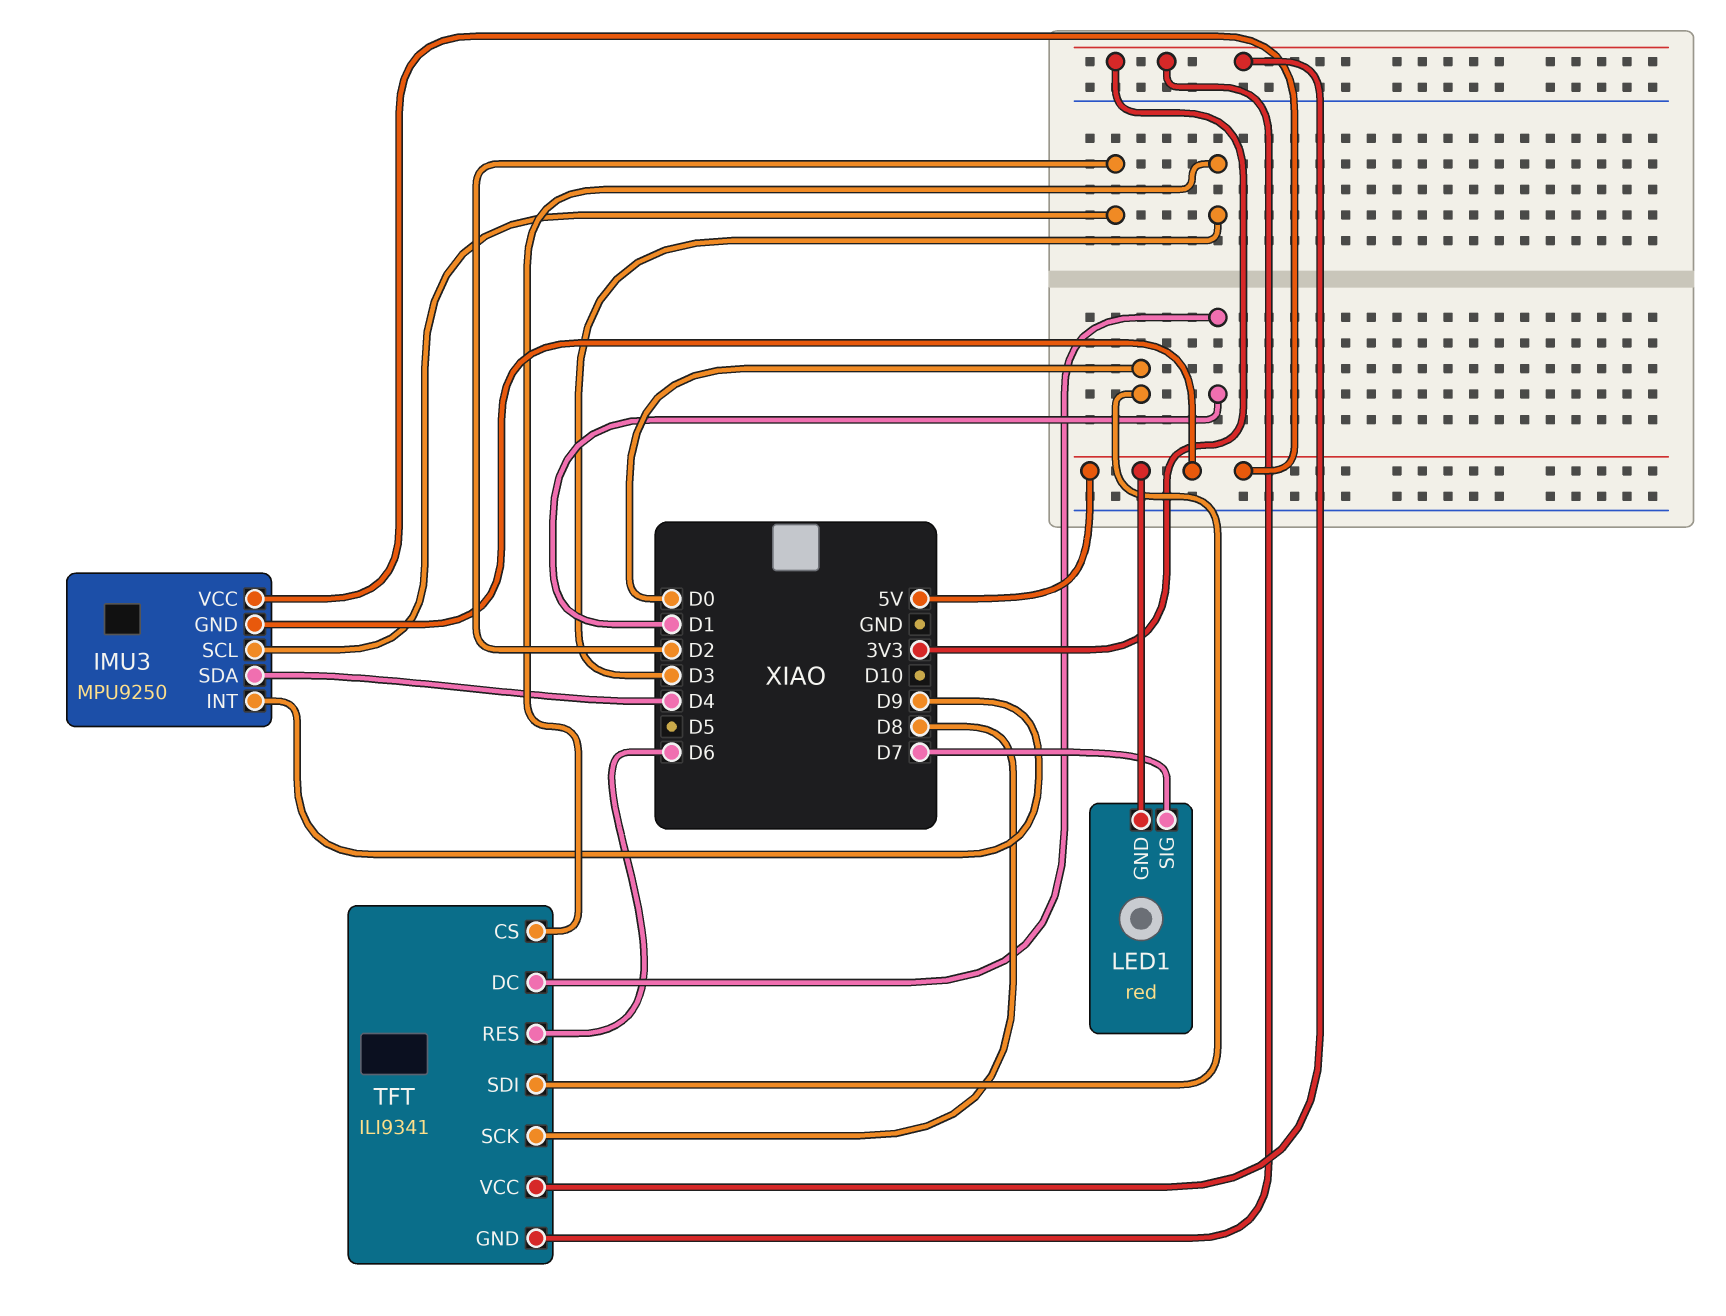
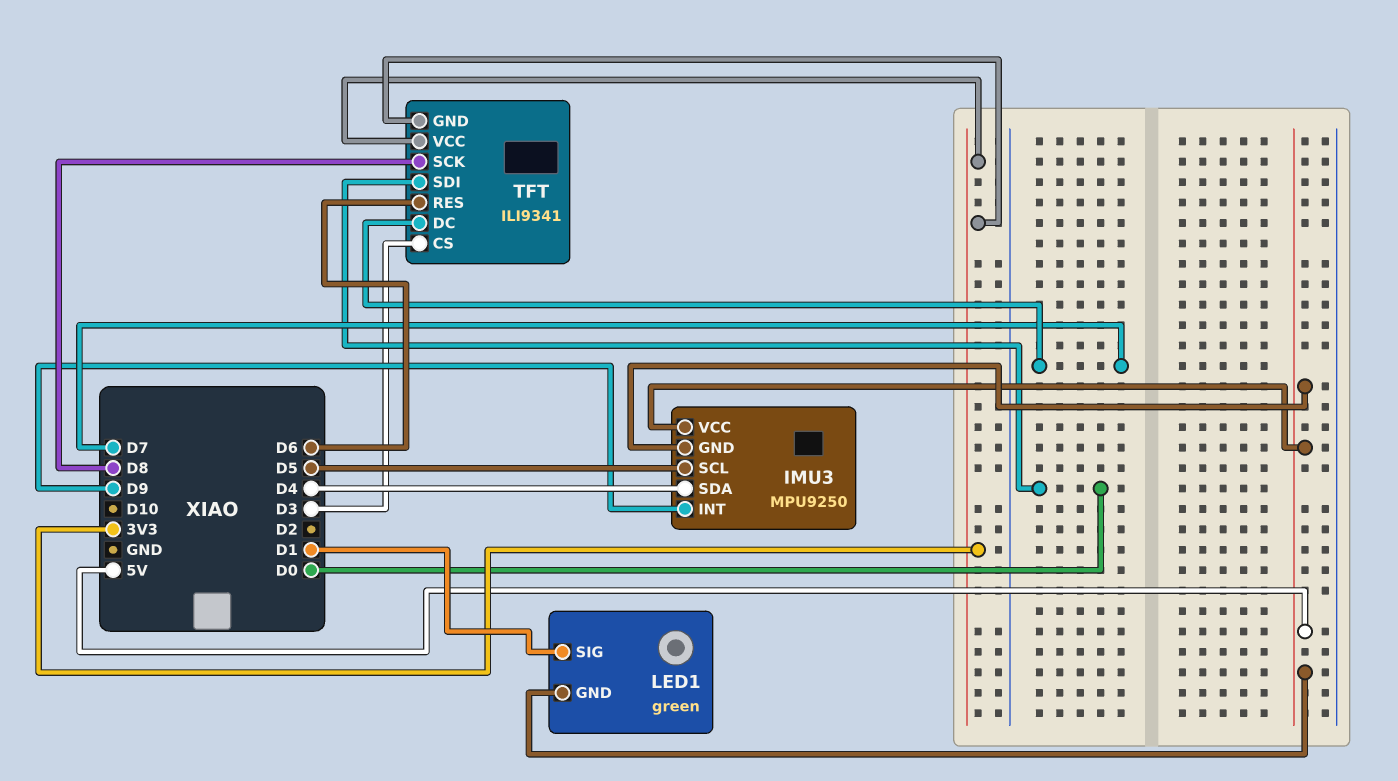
IMU3 pin SCL: D2 -> D5
LED1: red -> green
LED1 pin SIG: D7 -> D1
TFT pin DC: D1 -> D7

